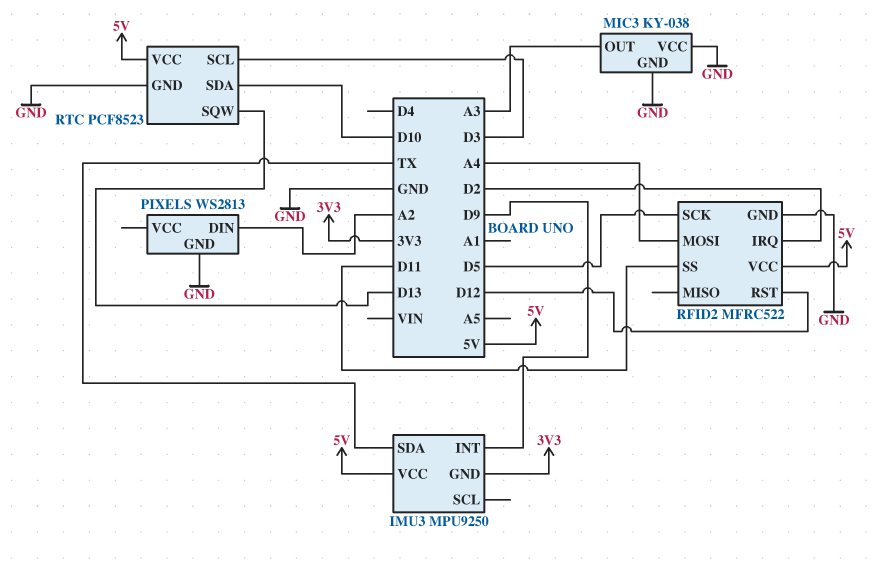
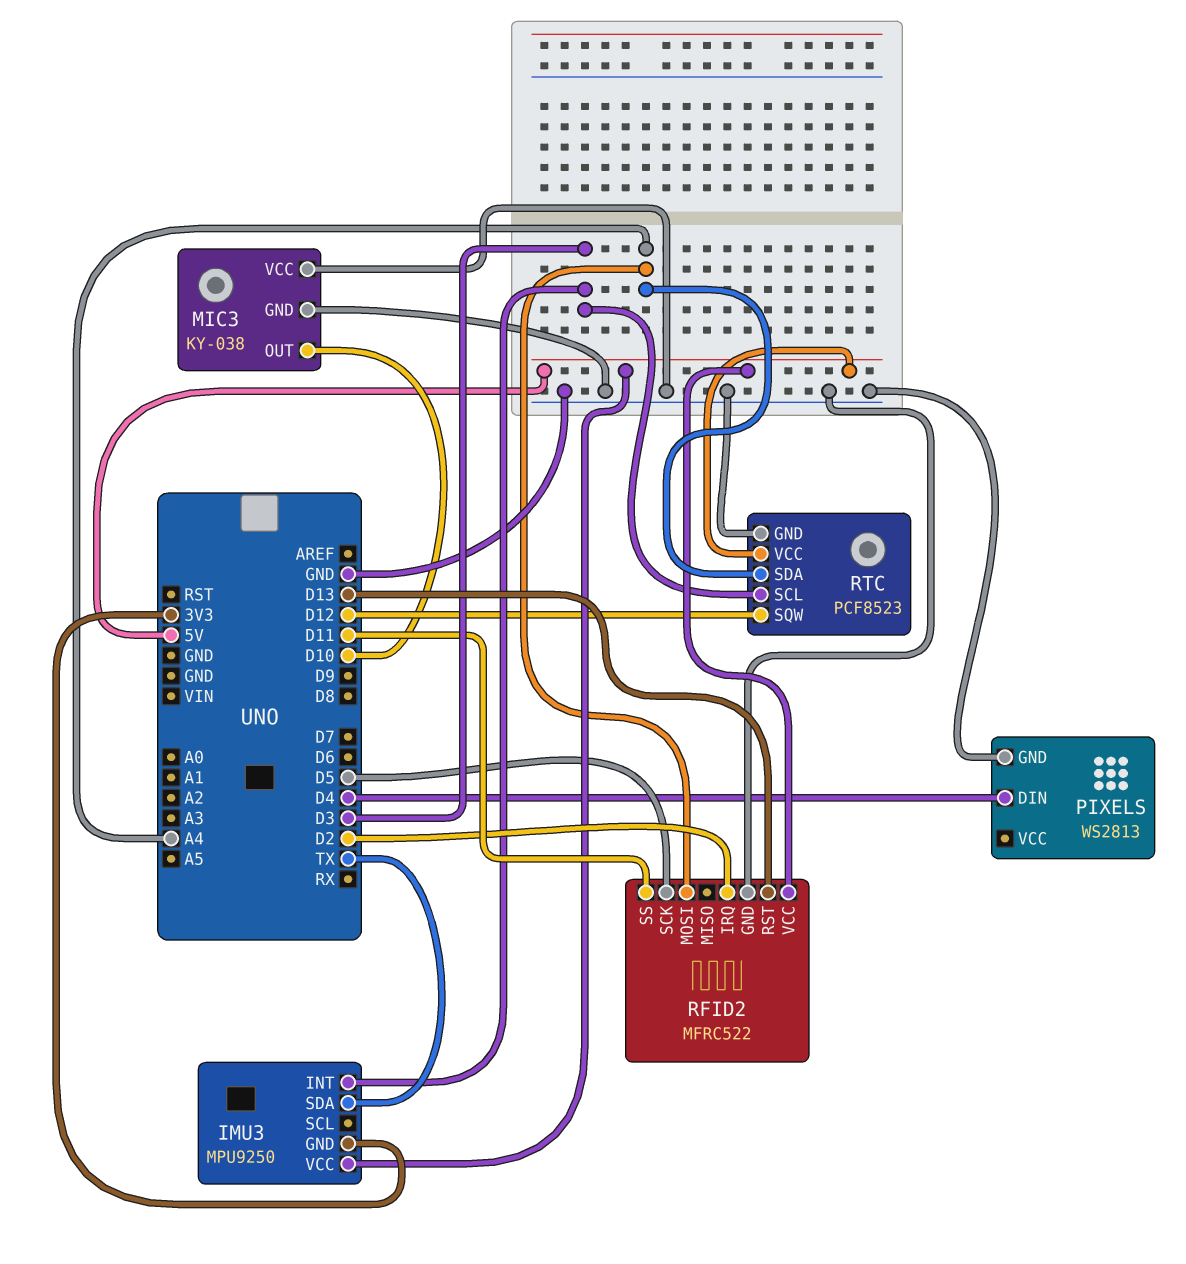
IMU3 pin INT: D9 -> D3
MIC3 pin OUT: A3 -> D10
PIXELS pin DIN: A2 -> D4
RFID2 pin RST: D12 -> D13
RTC pin SDA: D10 -> A4
RTC pin SQW: D13 -> D12

